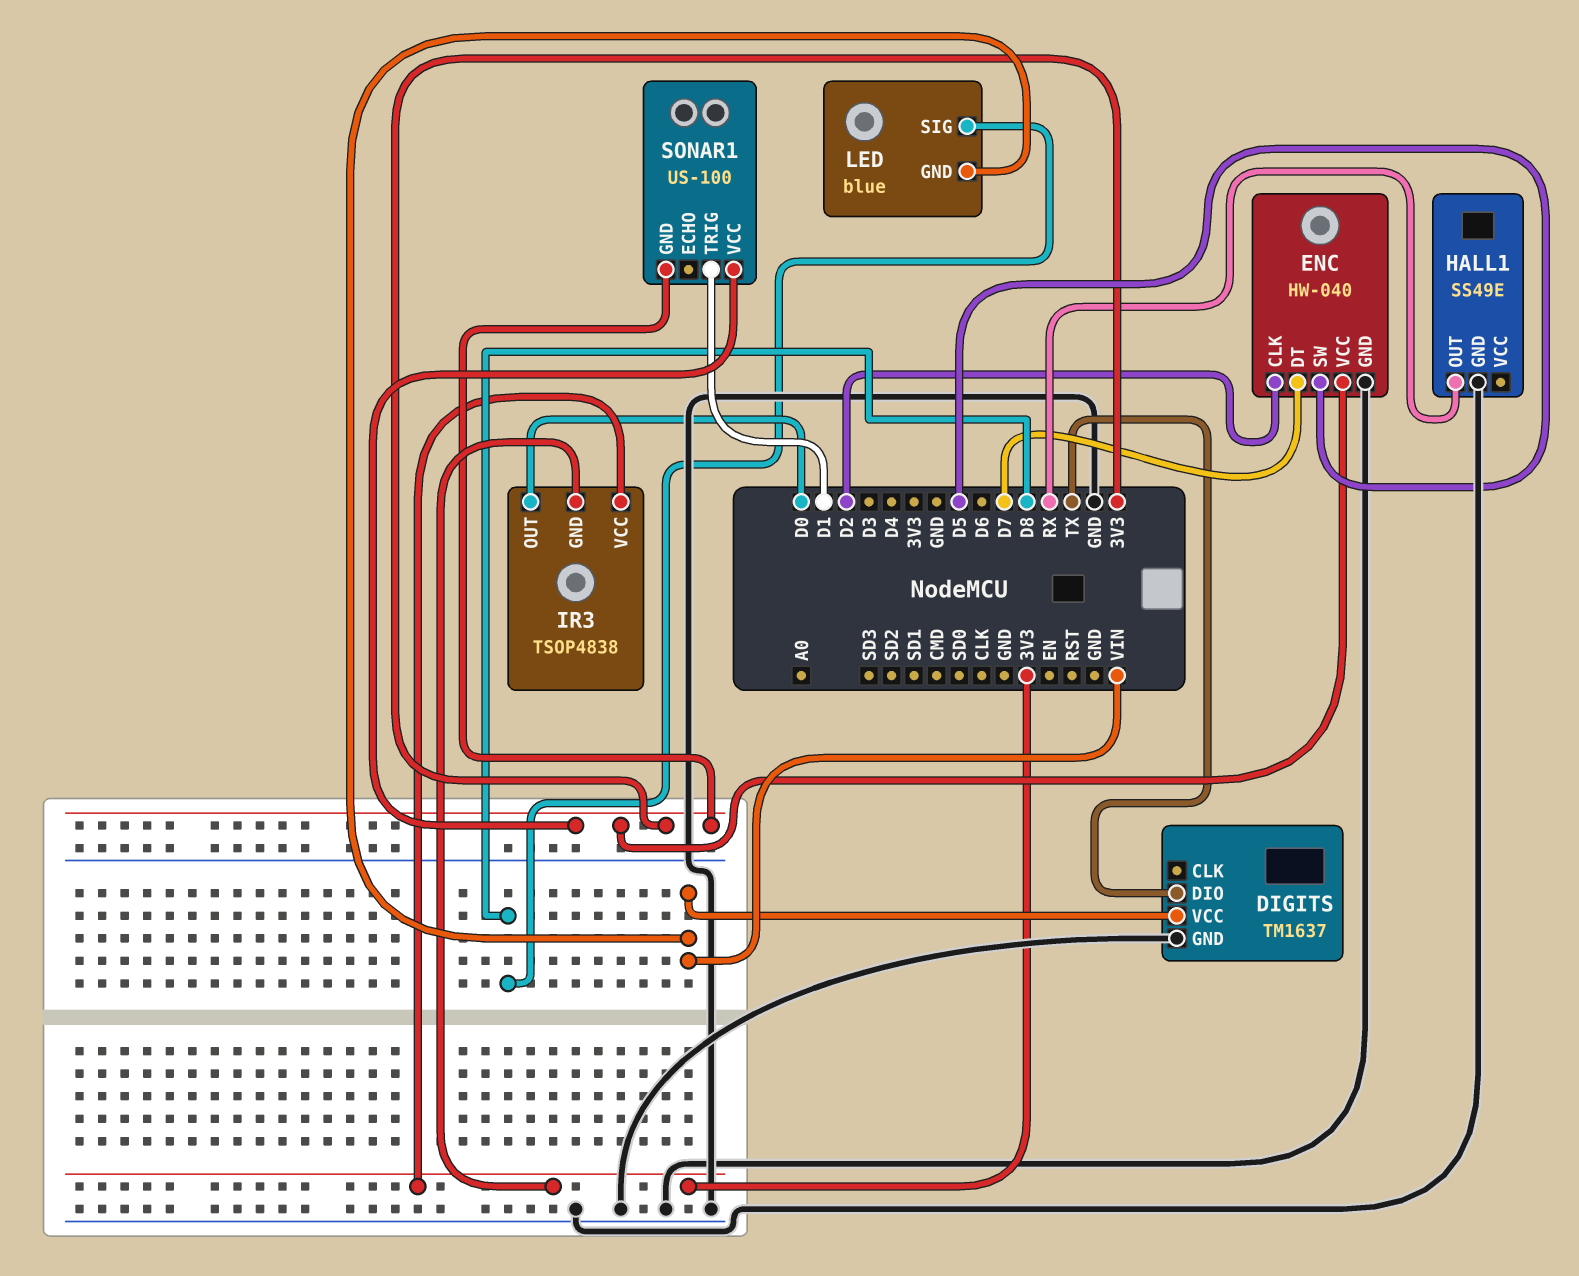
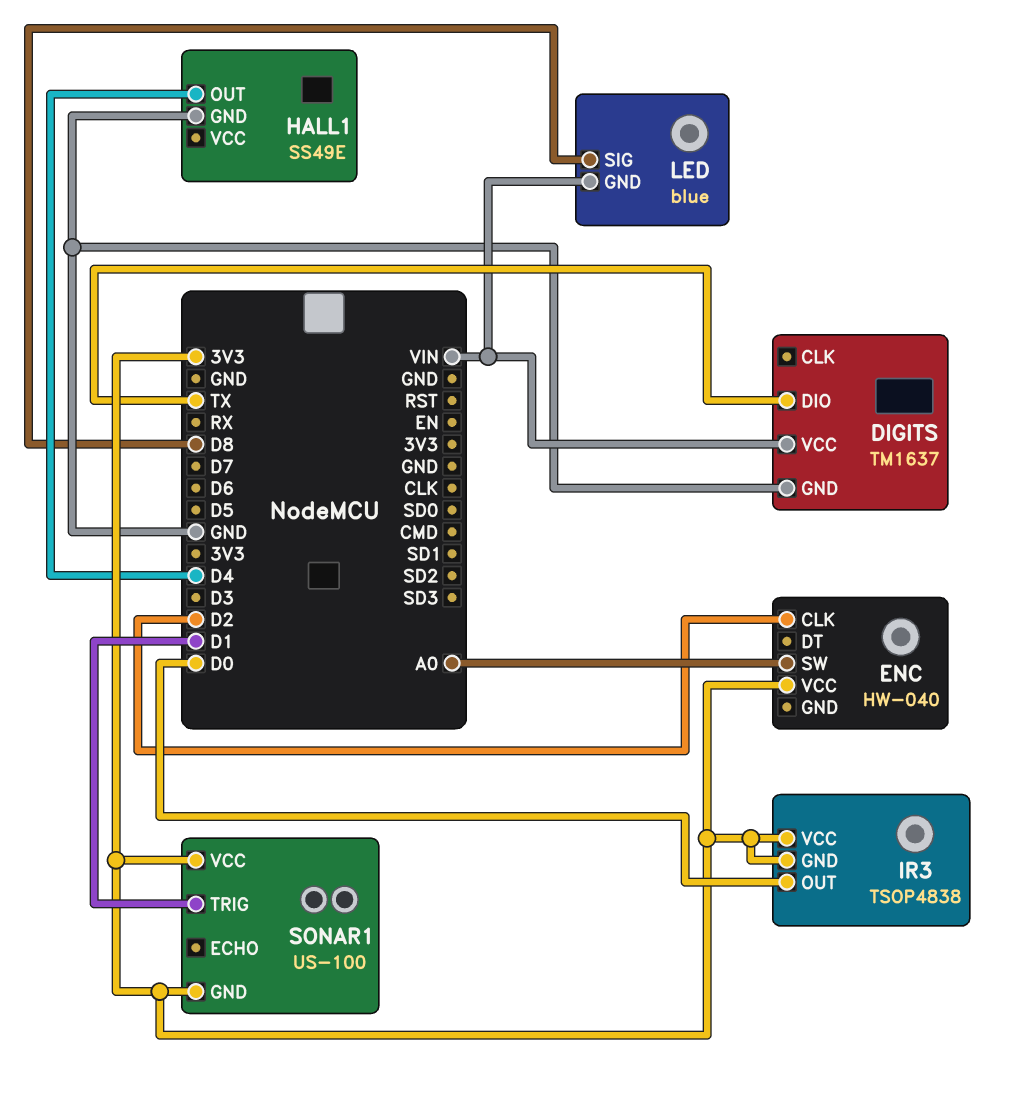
ENC pin DT: D7 -> none
ENC pin GND: GND -> none
ENC pin SW: D5 -> A0
HALL1 pin OUT: RX -> D4

